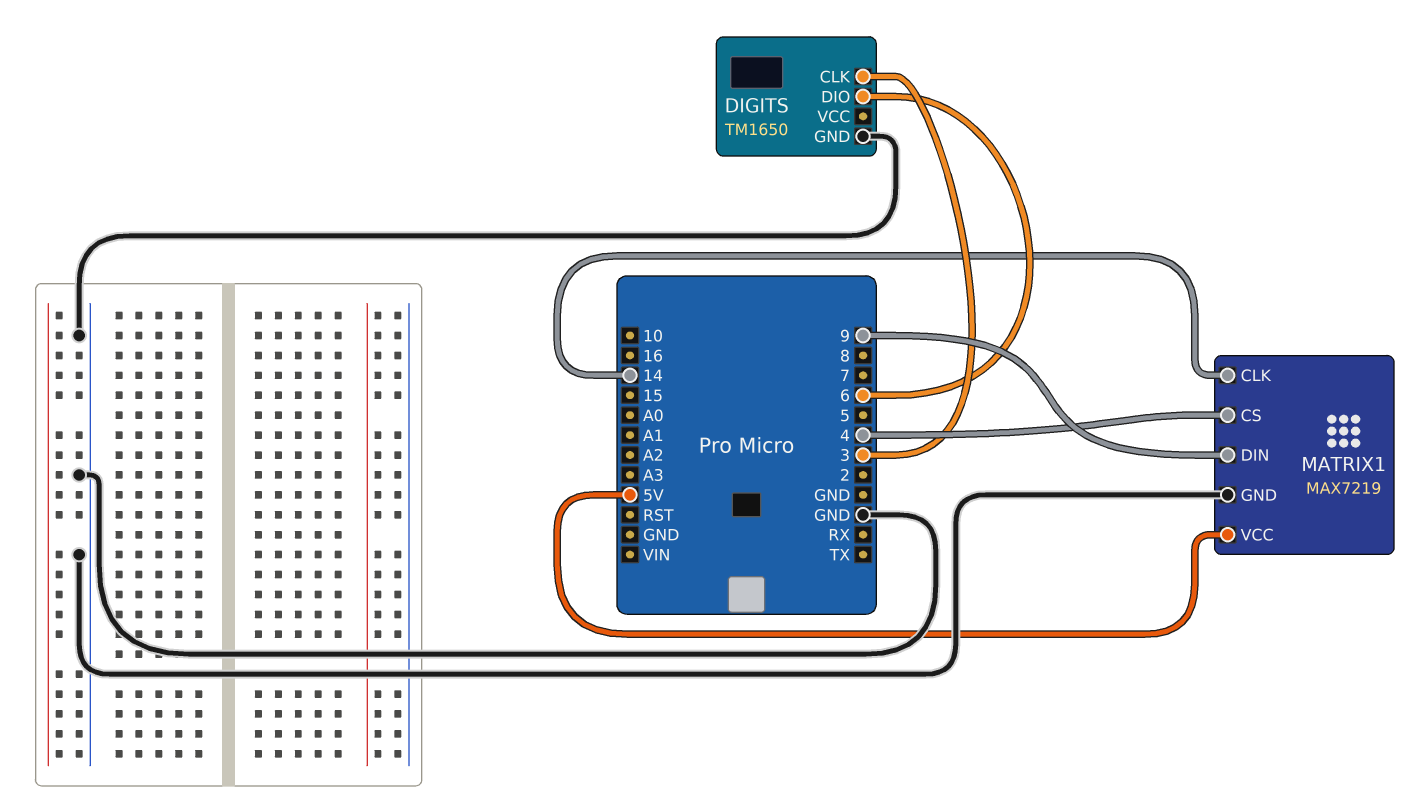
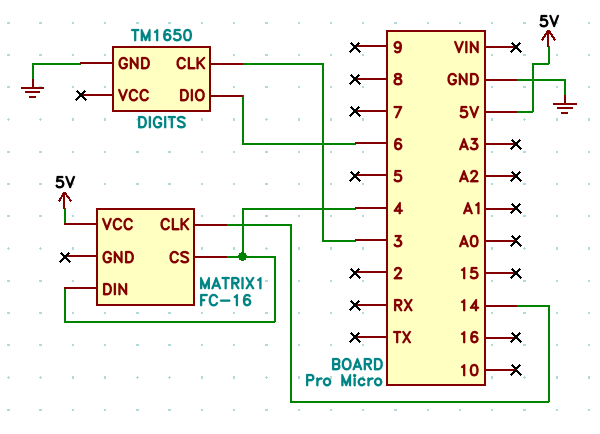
MATRIX1: MAX7219 -> FC-16
MATRIX1 pin DIN: 9 -> 4
MATRIX1 pin GND: GND -> none

